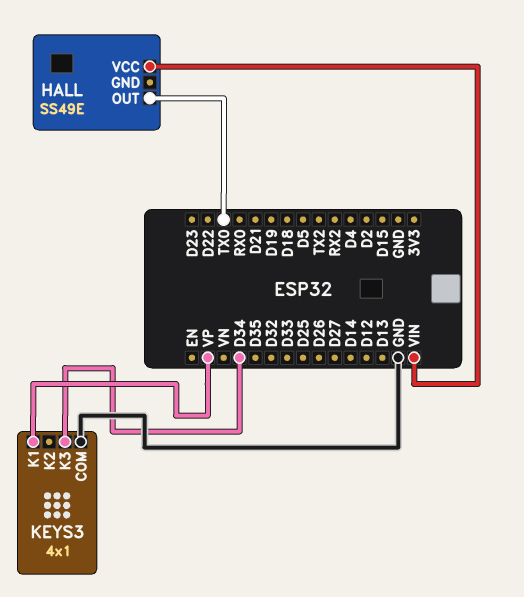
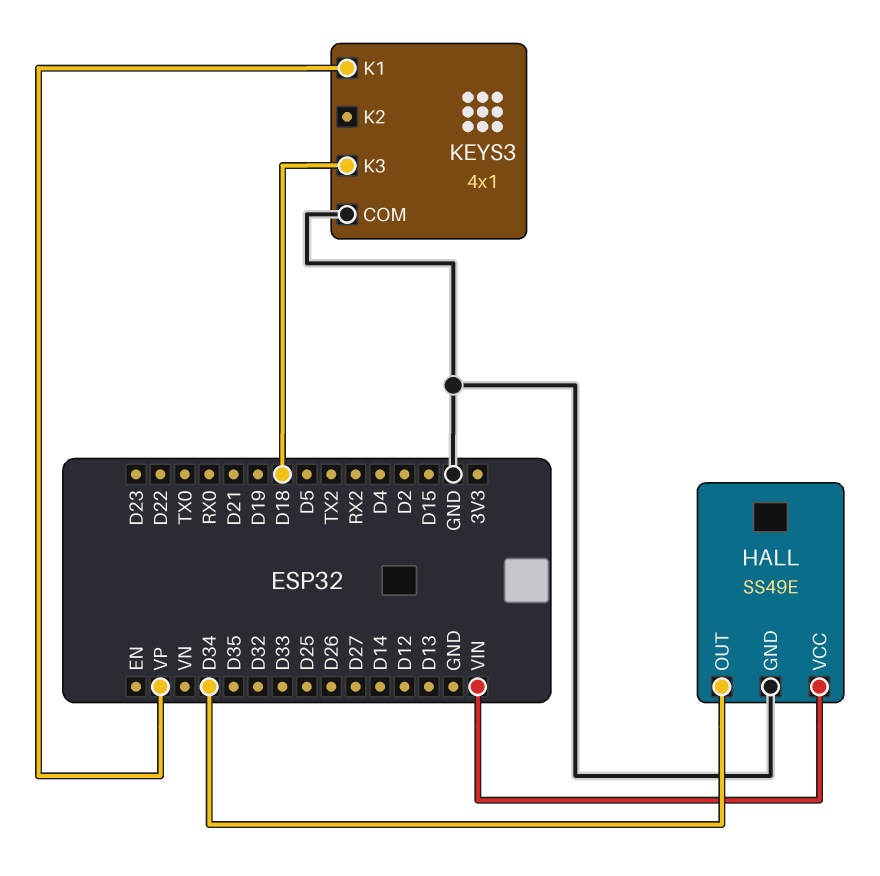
HALL pin GND: none -> GND
HALL pin OUT: TX0 -> D34
KEYS3 pin K3: D34 -> D18

